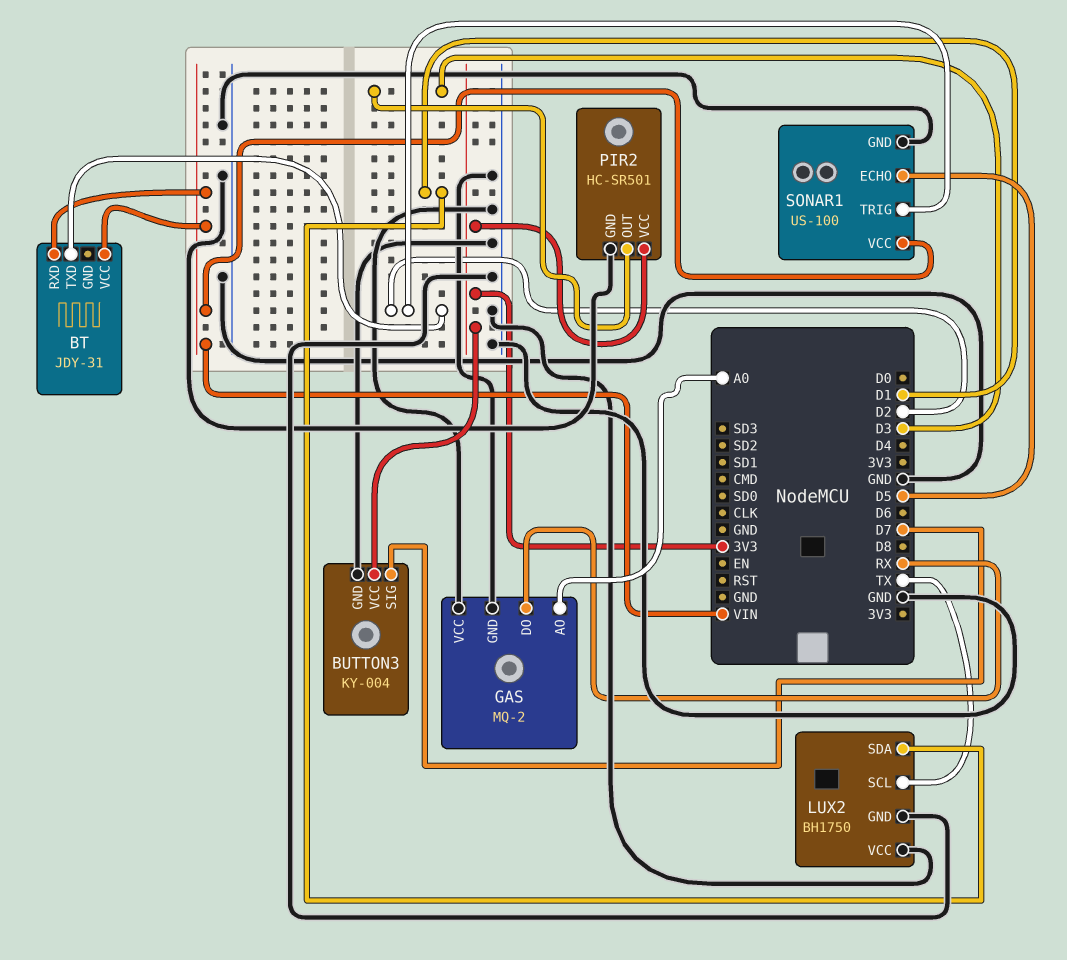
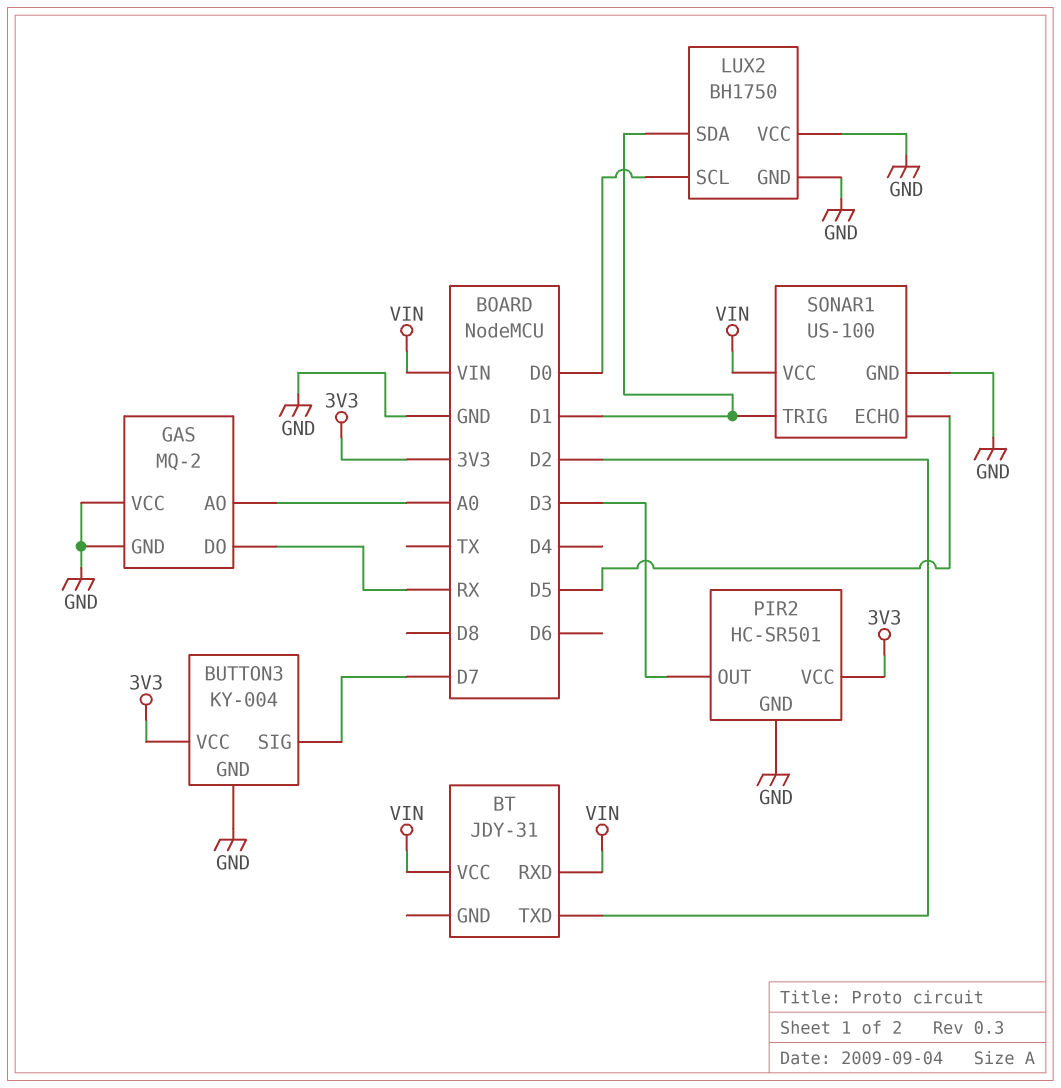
LUX2 pin SCL: TX -> D0
SONAR1 pin TRIG: D2 -> D1

